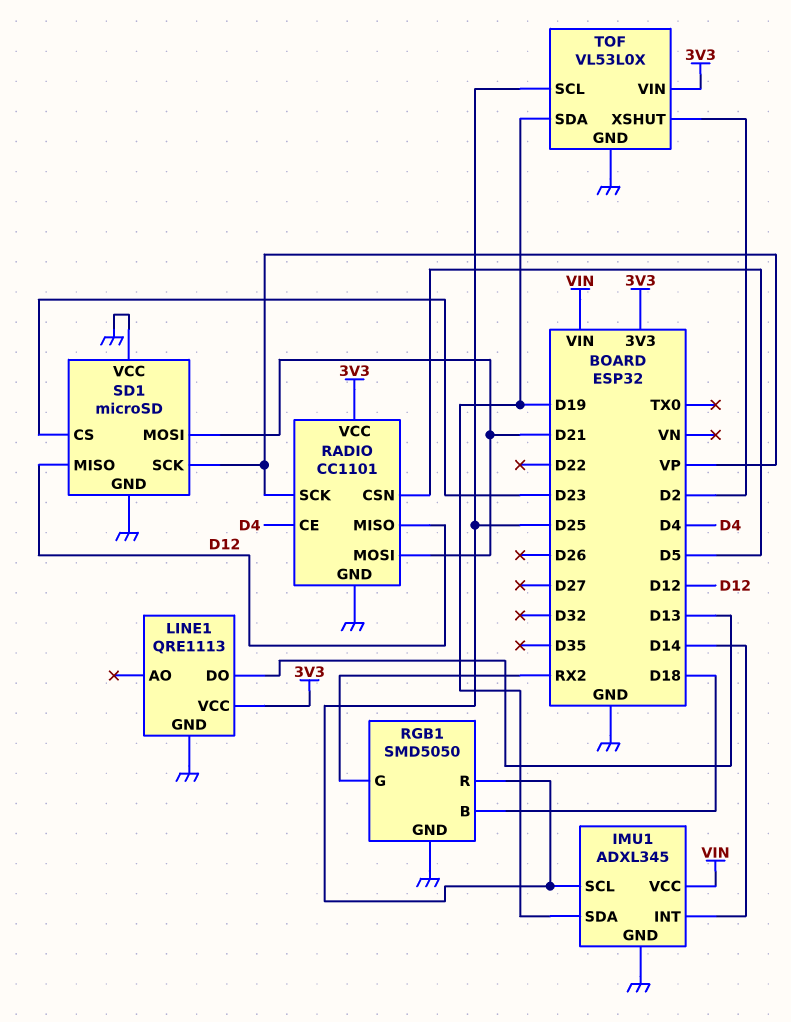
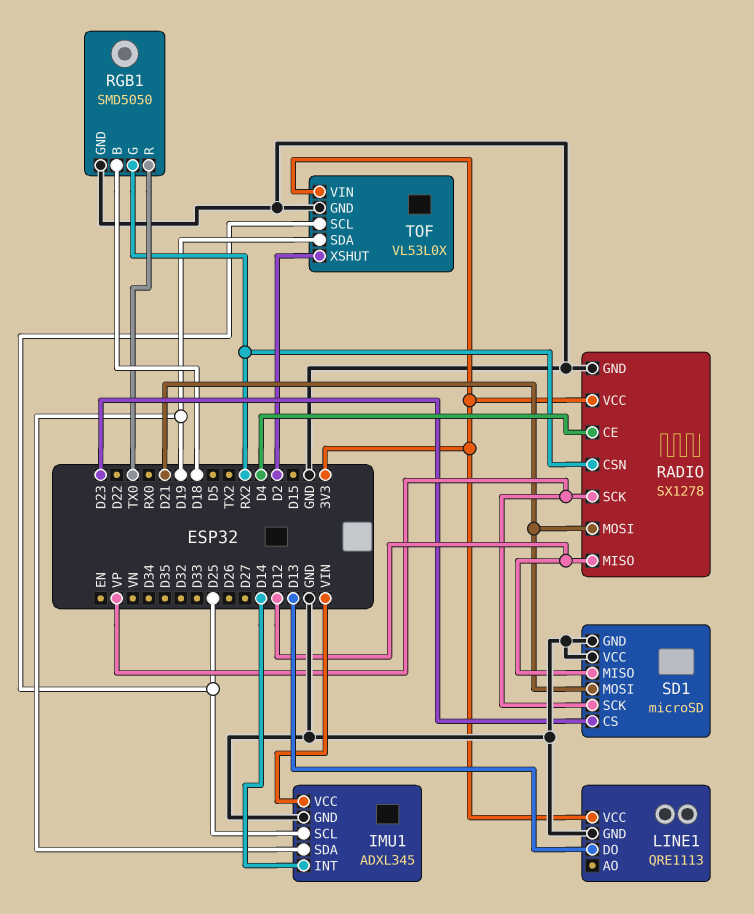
RADIO: CC1101 -> SX1278
RADIO pin CSN: D5 -> RX2
RGB1 pin R: D25 -> TX0

